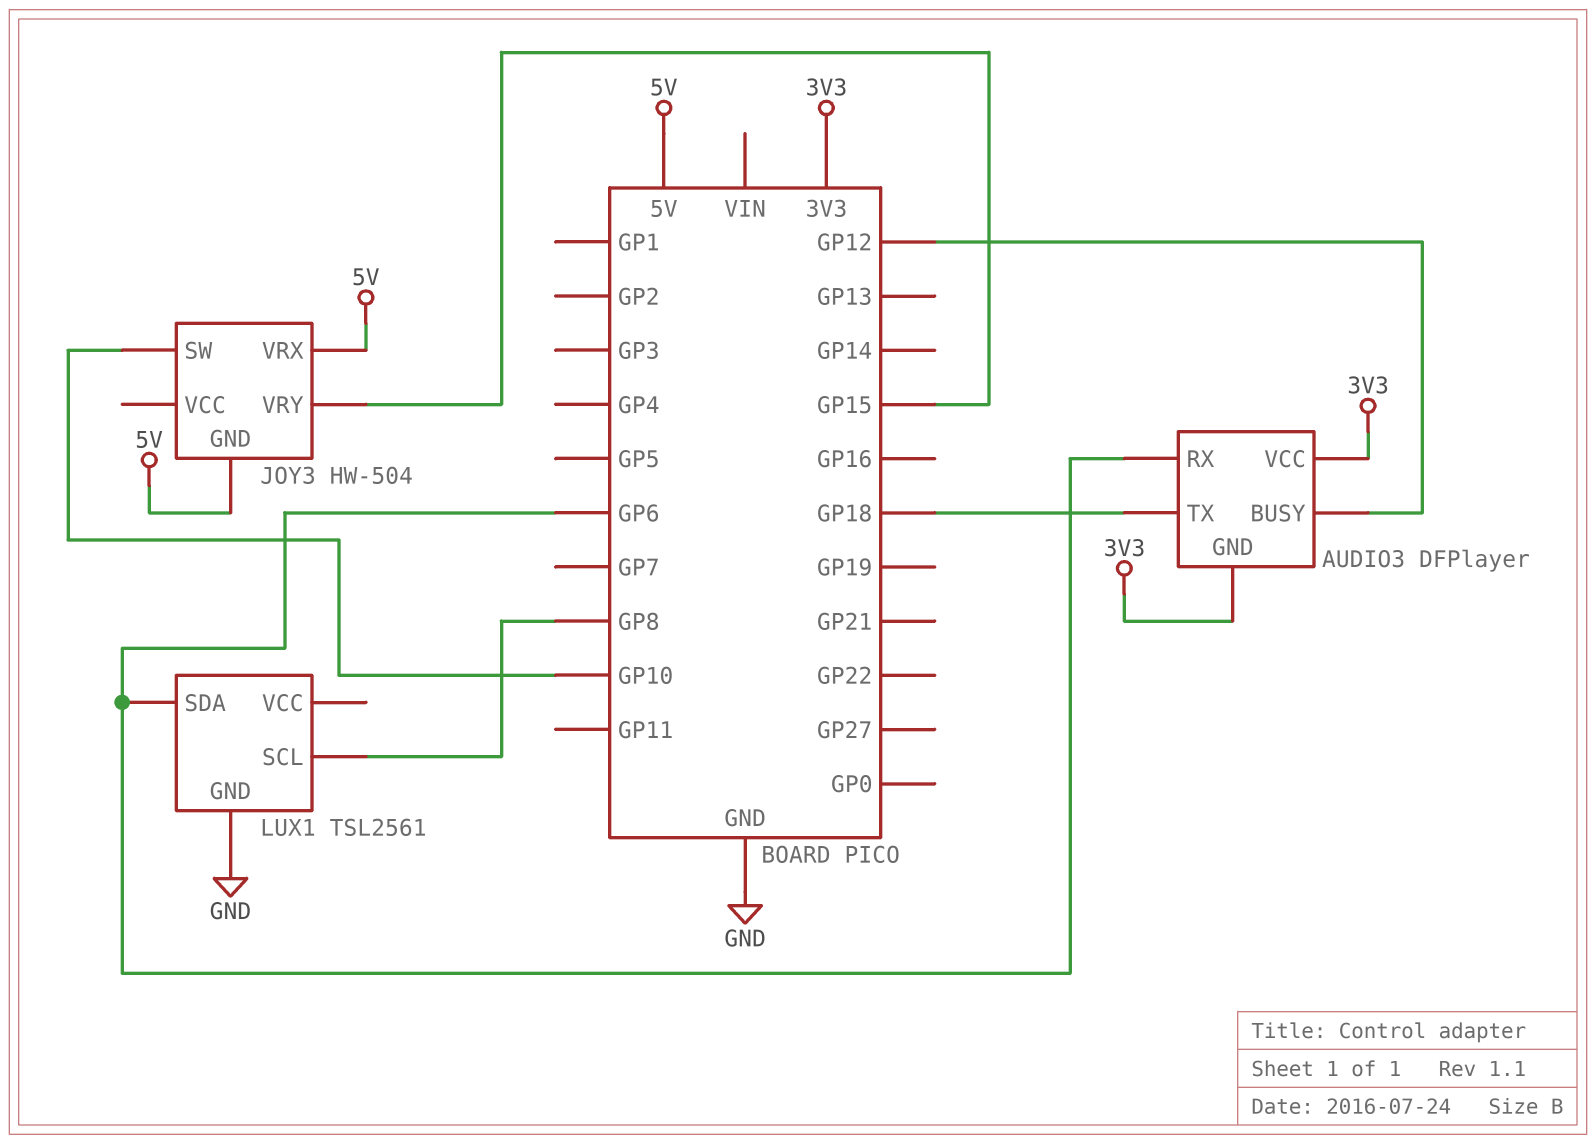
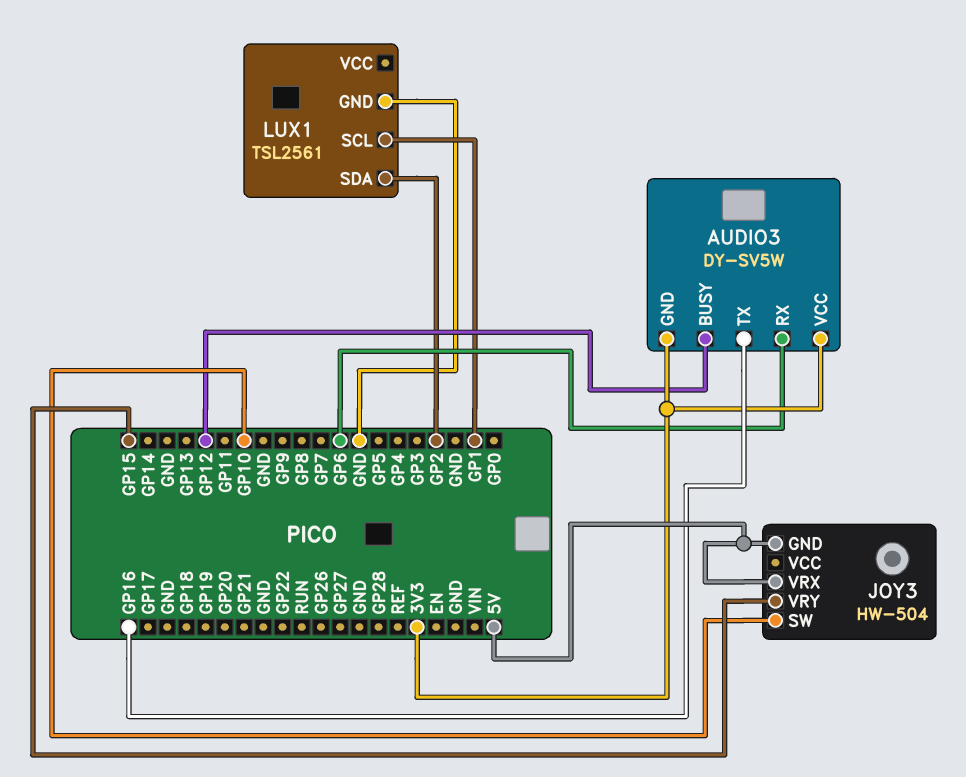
AUDIO3: DFPlayer -> DY-SV5W
AUDIO3 pin TX: GP18 -> GP16
LUX1 pin SCL: GP8 -> GP1
LUX1 pin SDA: GP6 -> GP2

